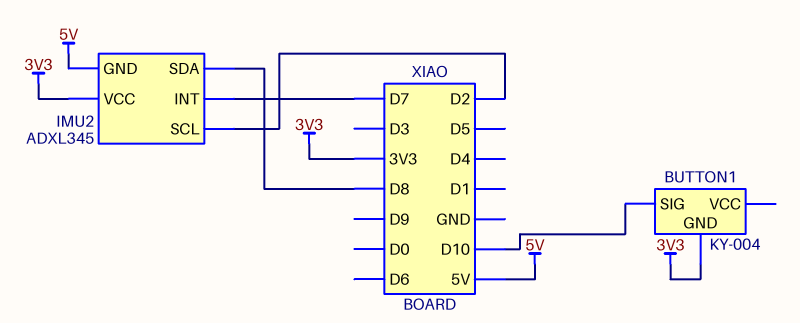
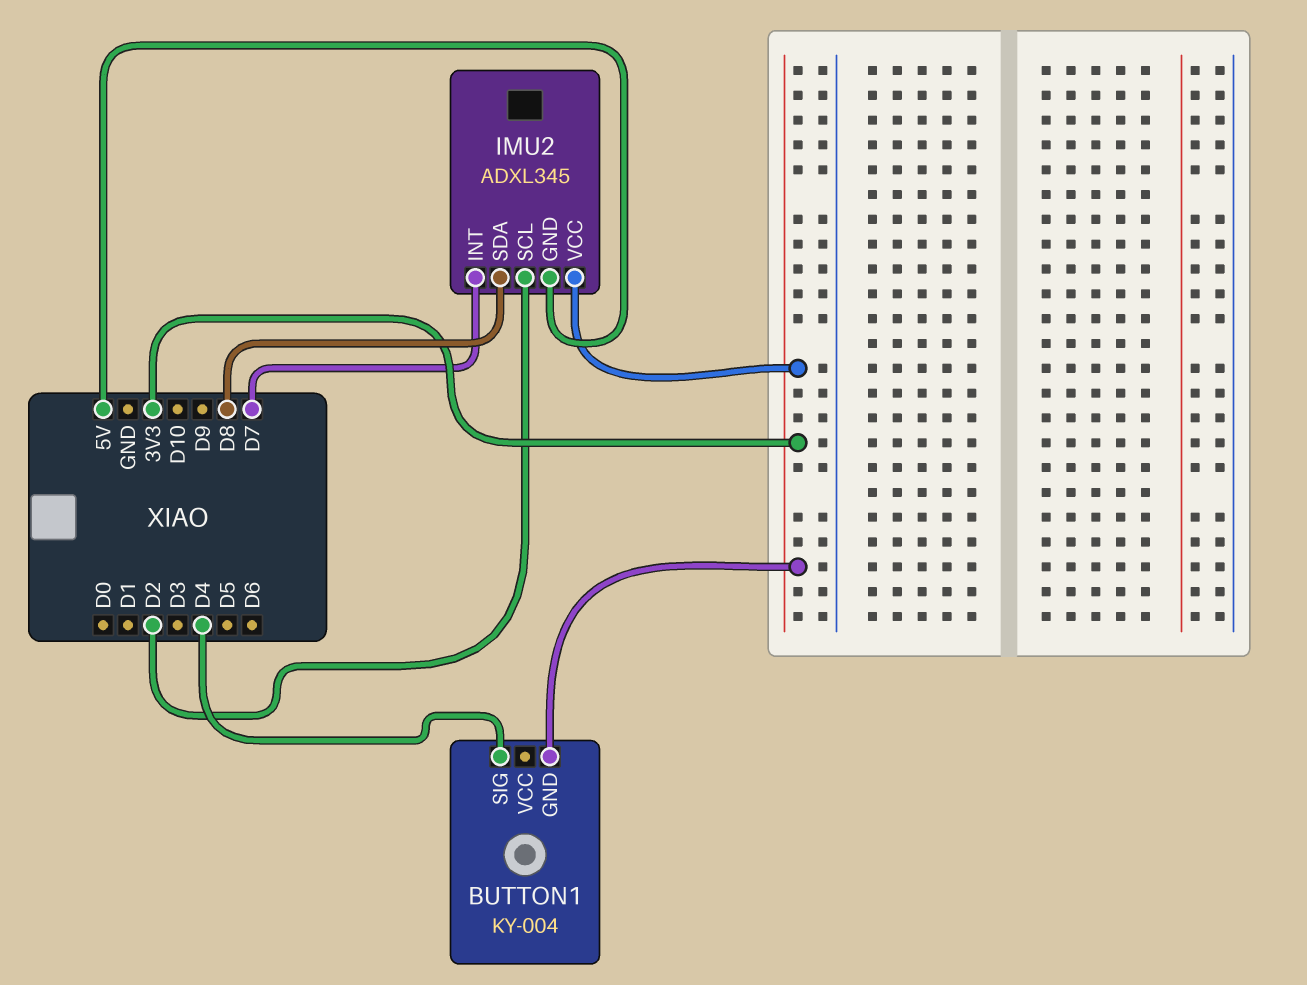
BUTTON1 pin SIG: D10 -> D4

